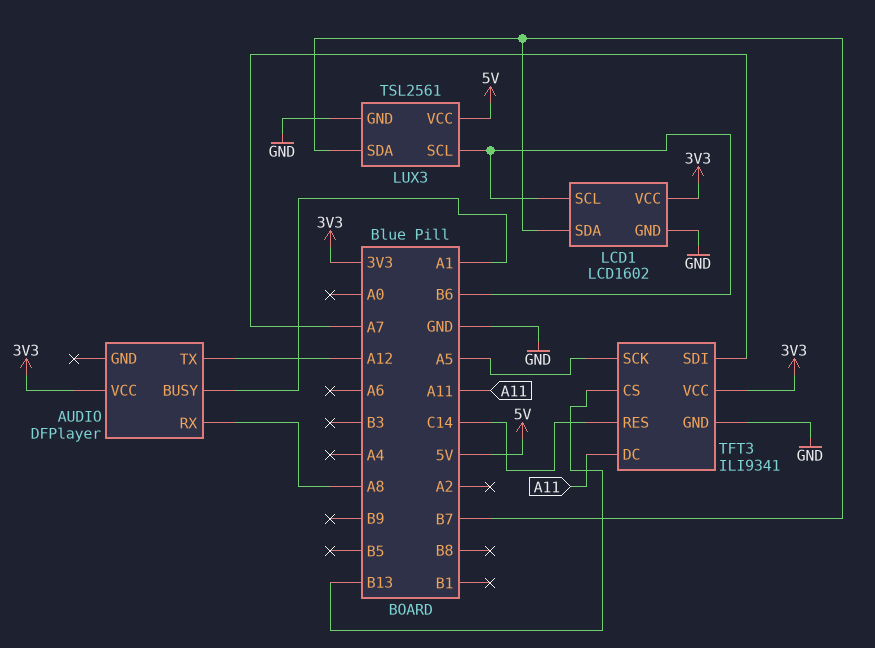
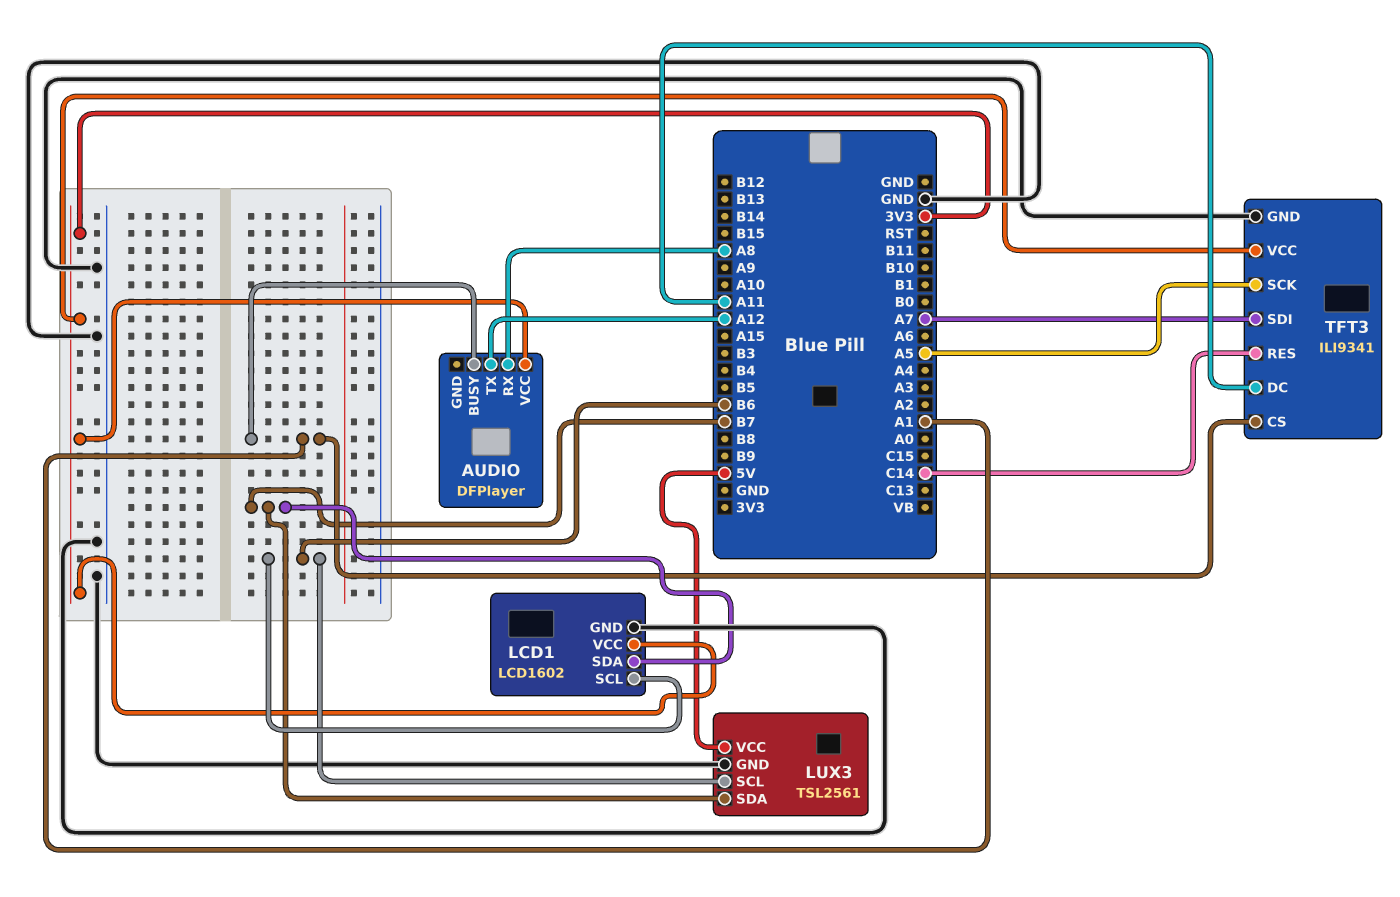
TFT3 pin CS: B13 -> A1

